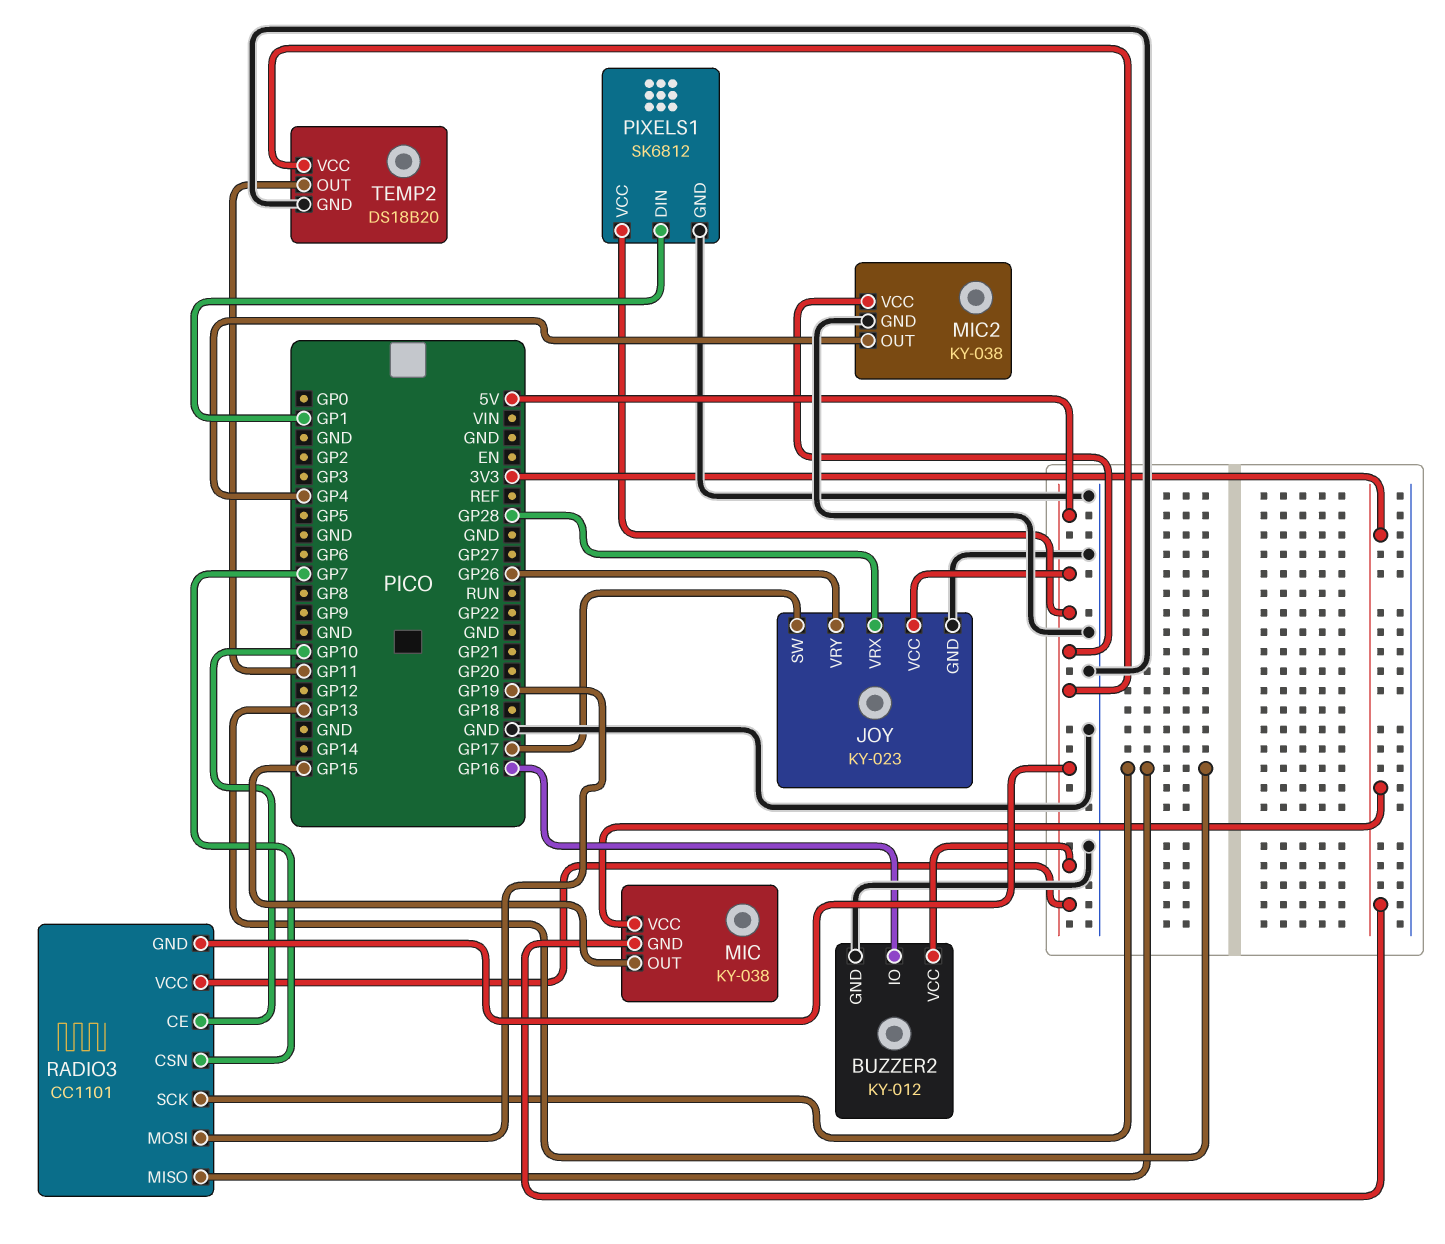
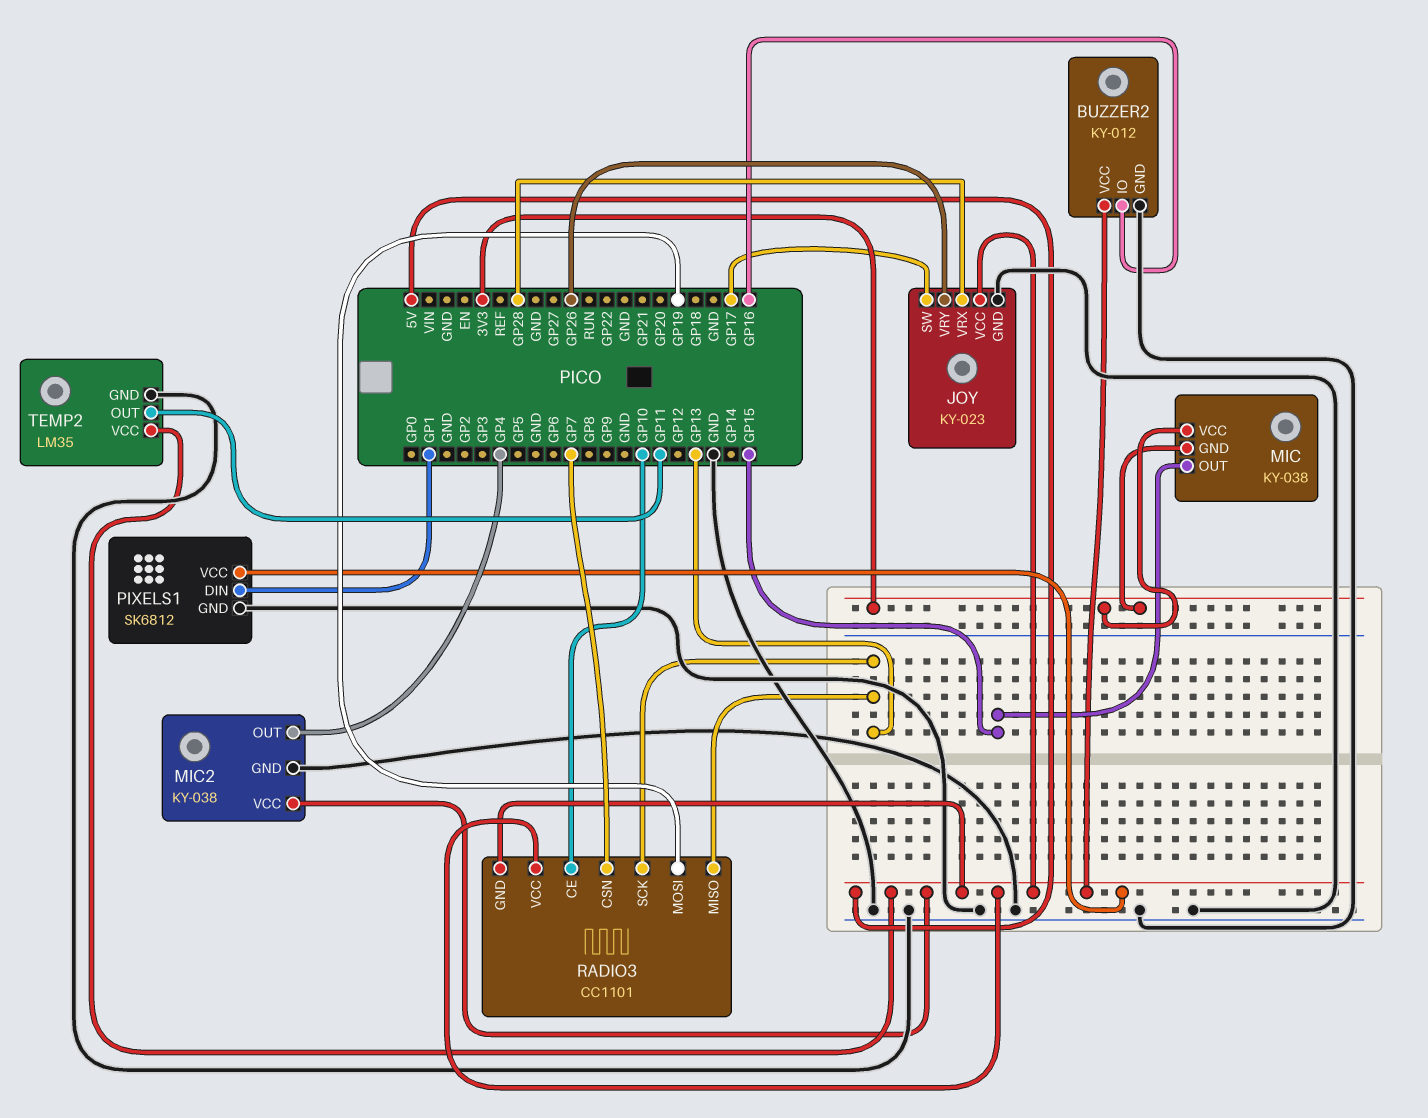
TEMP2: DS18B20 -> LM35

